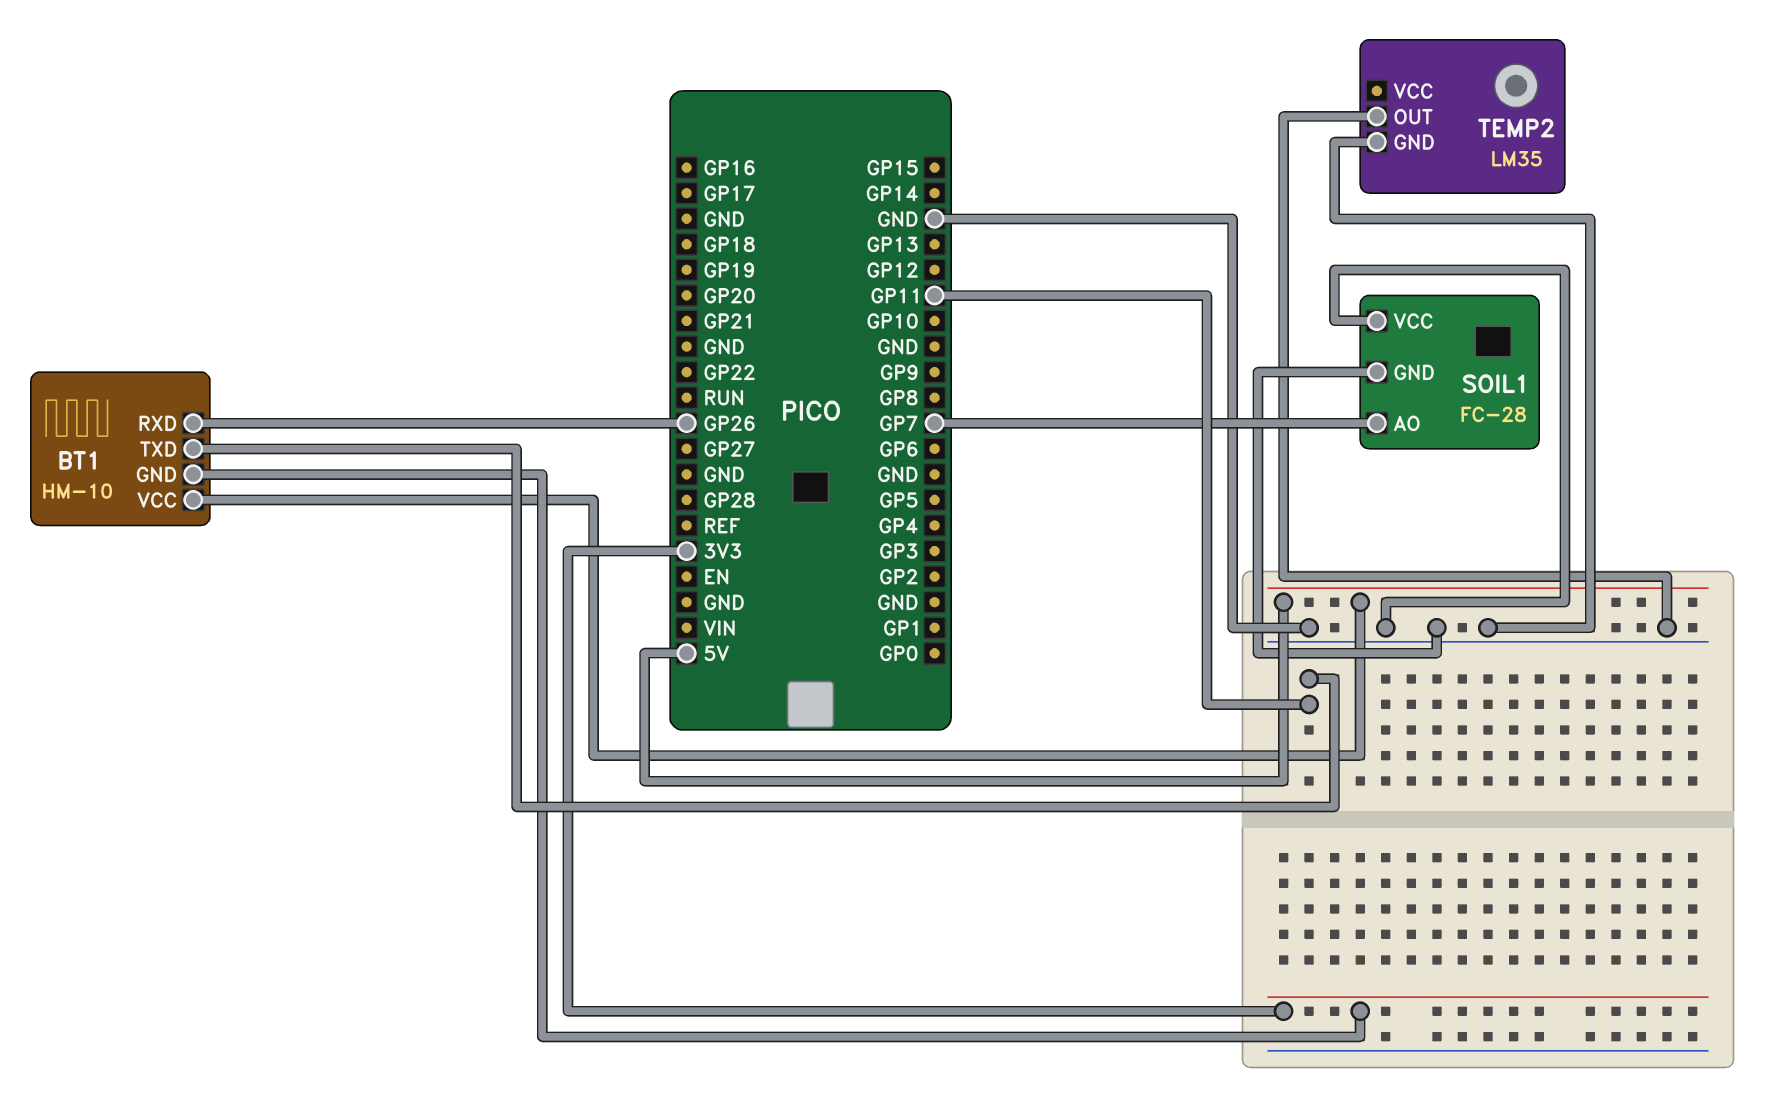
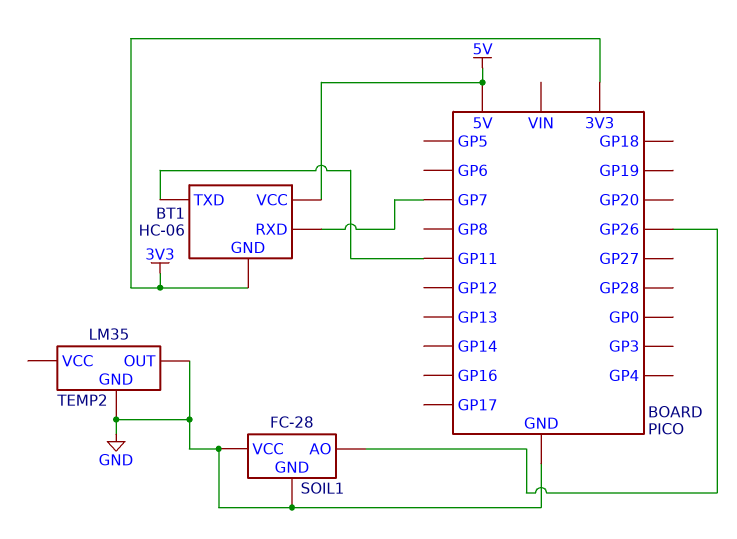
BT1: HM-10 -> HC-06
BT1 pin RXD: GP26 -> GP7
SOIL1 pin AO: GP7 -> GP26

